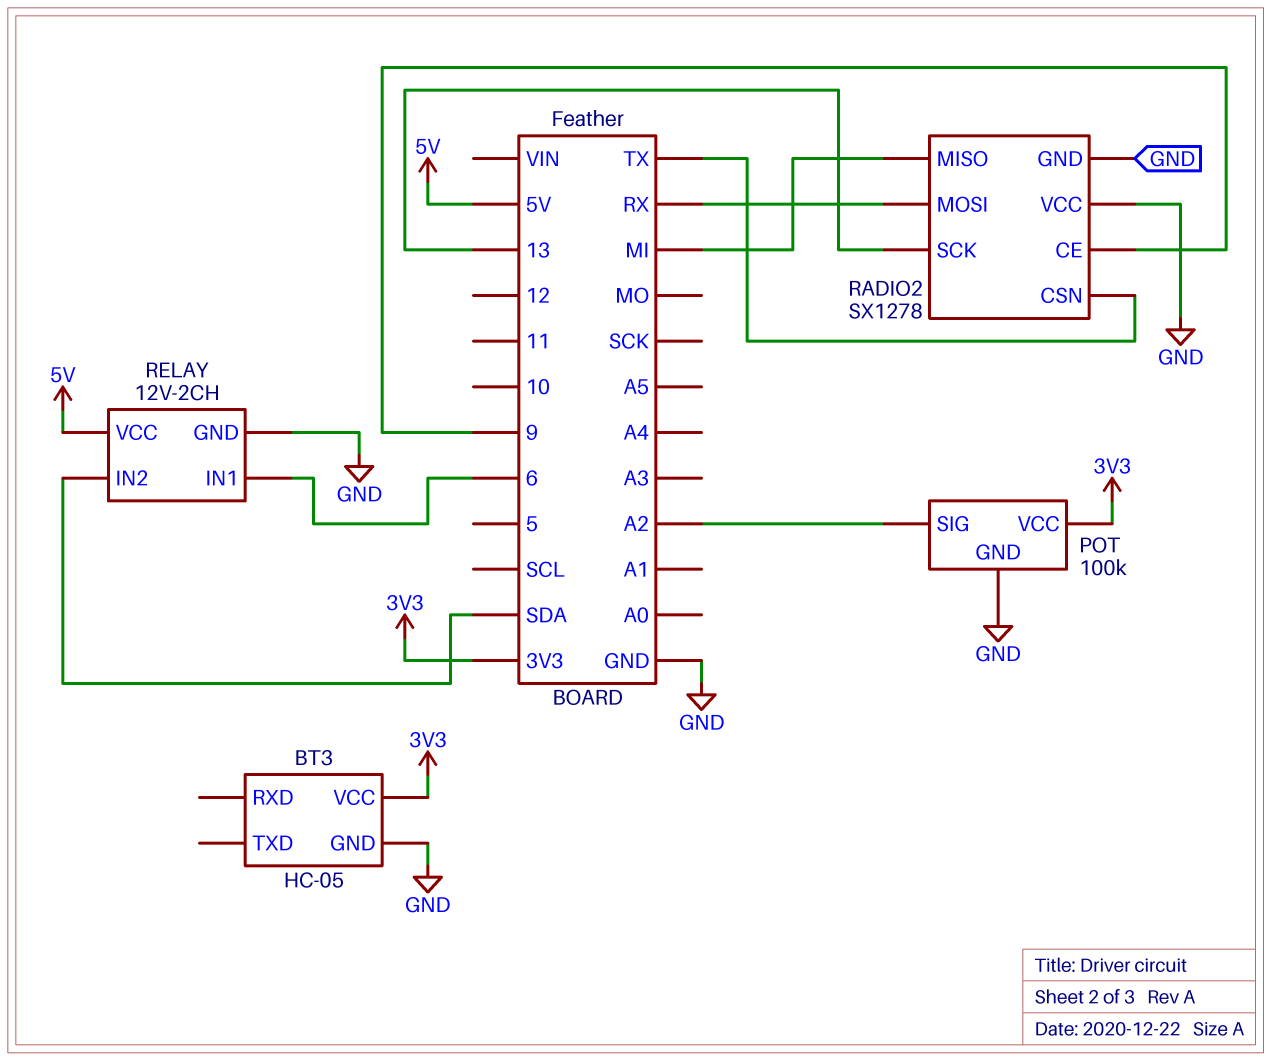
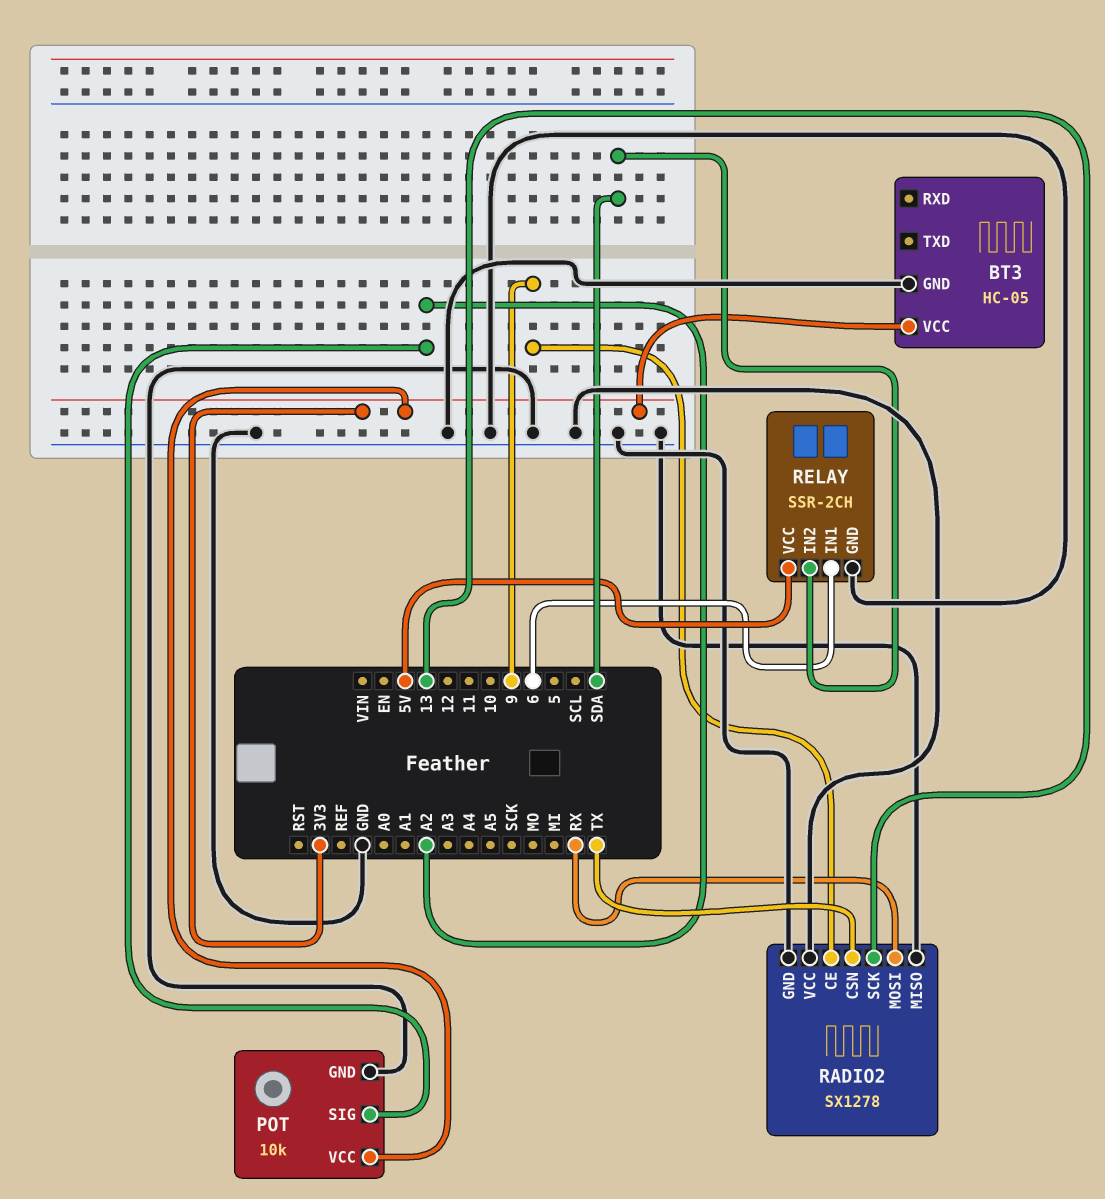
POT: 100k -> 10k
RADIO2 pin MISO: MI -> GND
RELAY: 12V-2CH -> SSR-2CH

